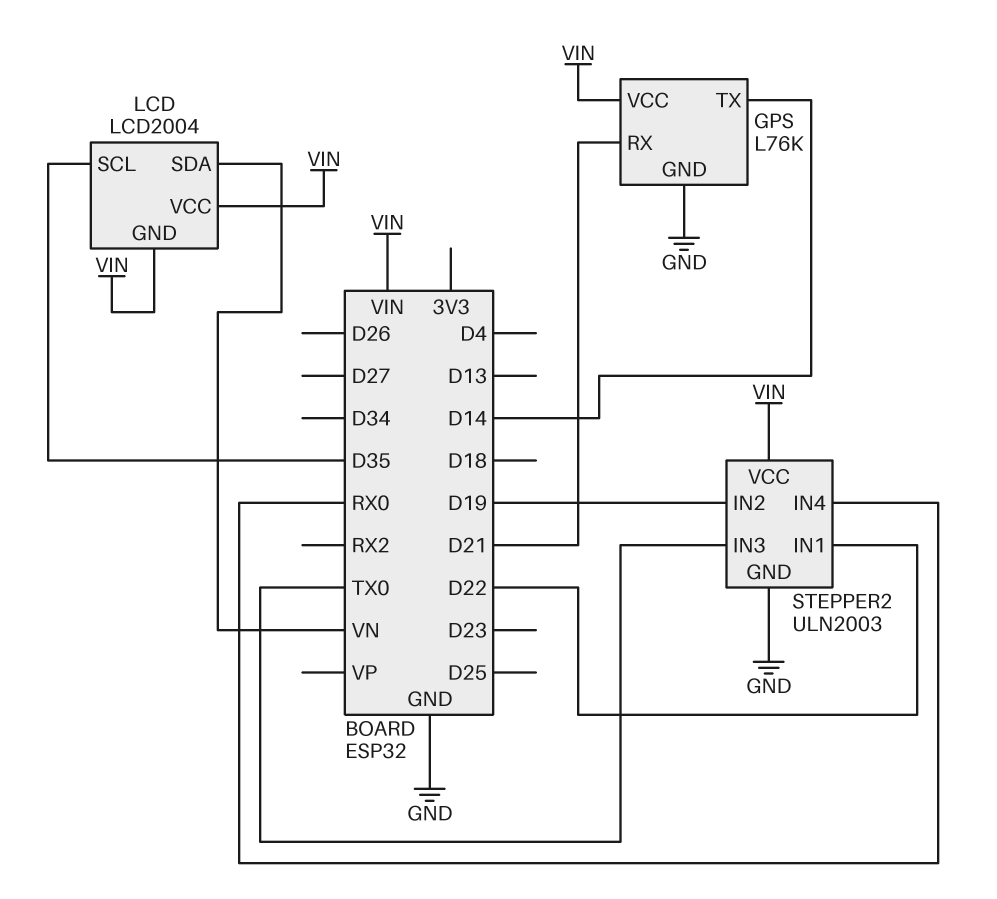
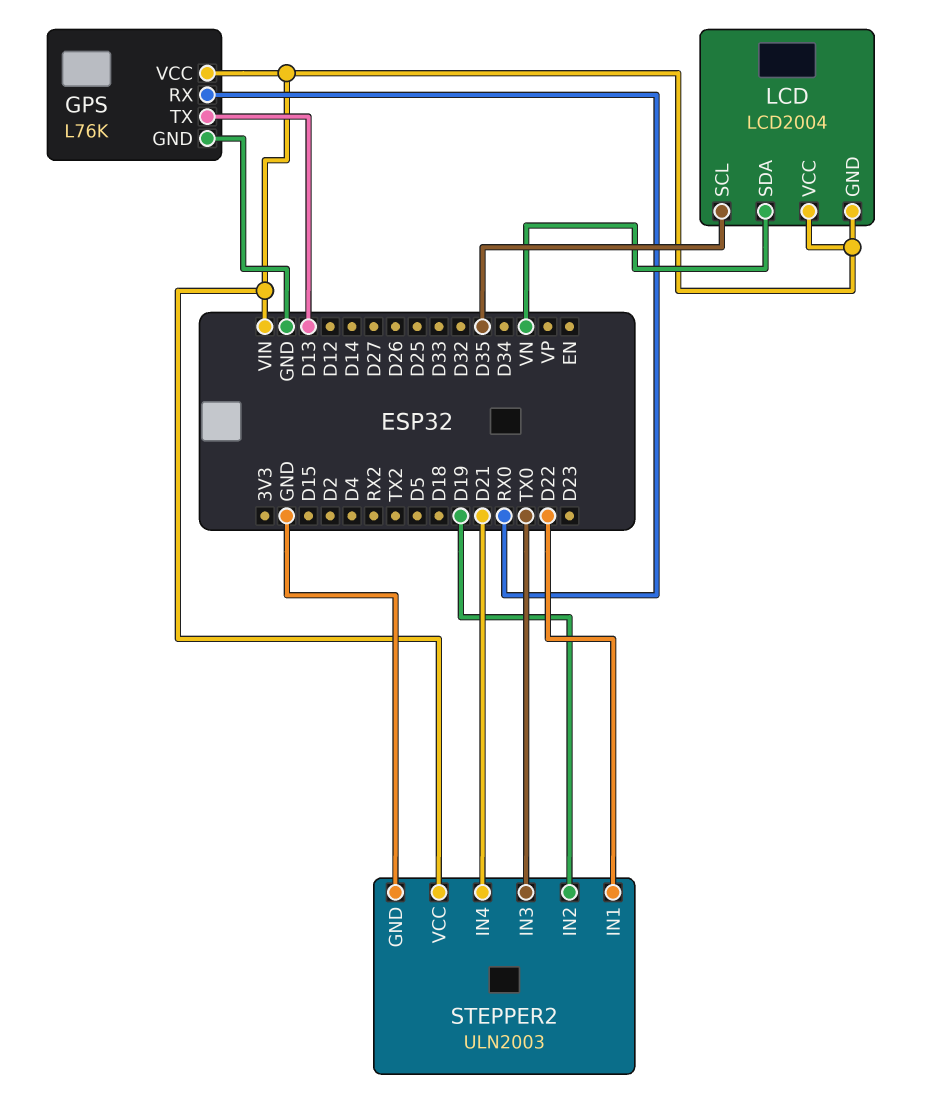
GPS pin RX: D21 -> RX0
GPS pin TX: D14 -> D13
STEPPER2 pin IN4: RX0 -> D21

